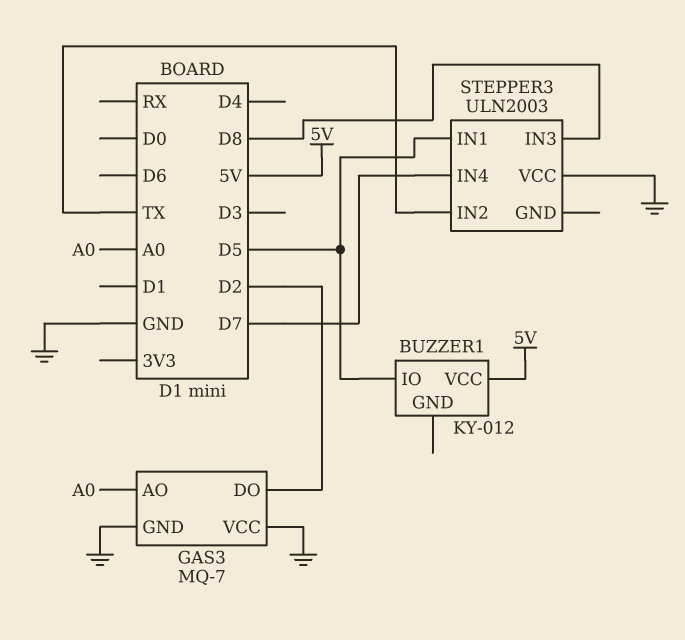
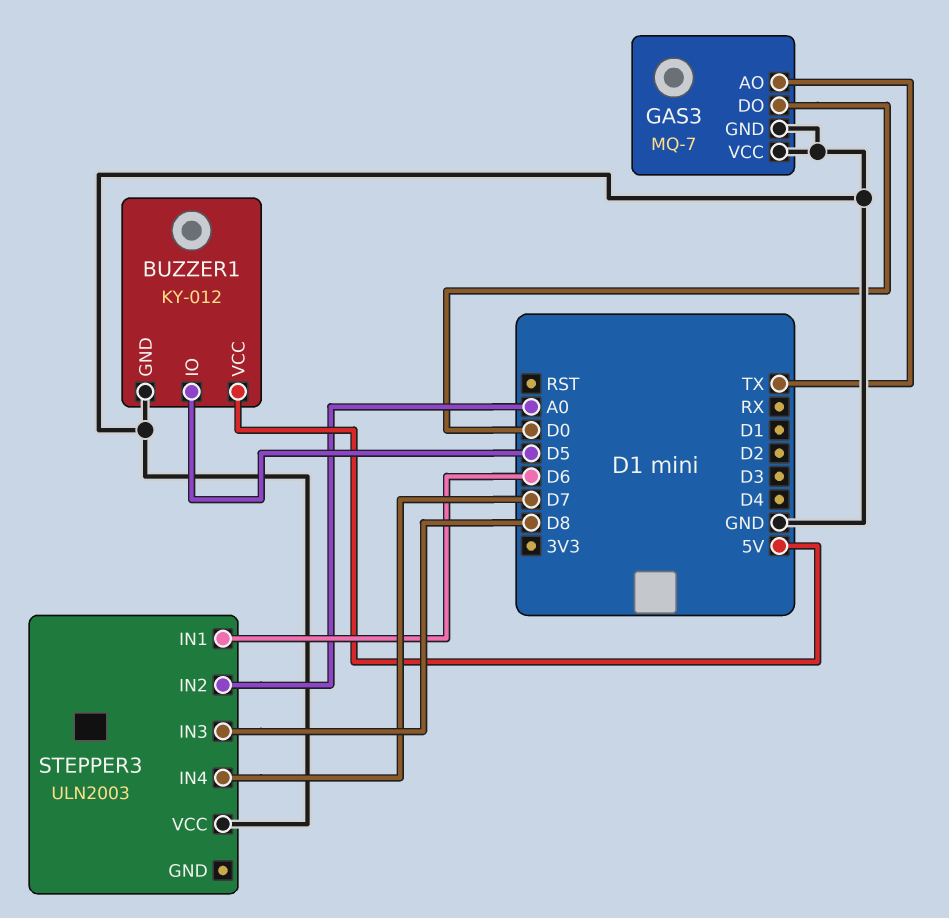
BUZZER1 pin GND: none -> GND
GAS3 pin AO: A0 -> TX
GAS3 pin DO: D2 -> D0
STEPPER3 pin IN1: D5 -> D6
STEPPER3 pin IN2: TX -> A0

